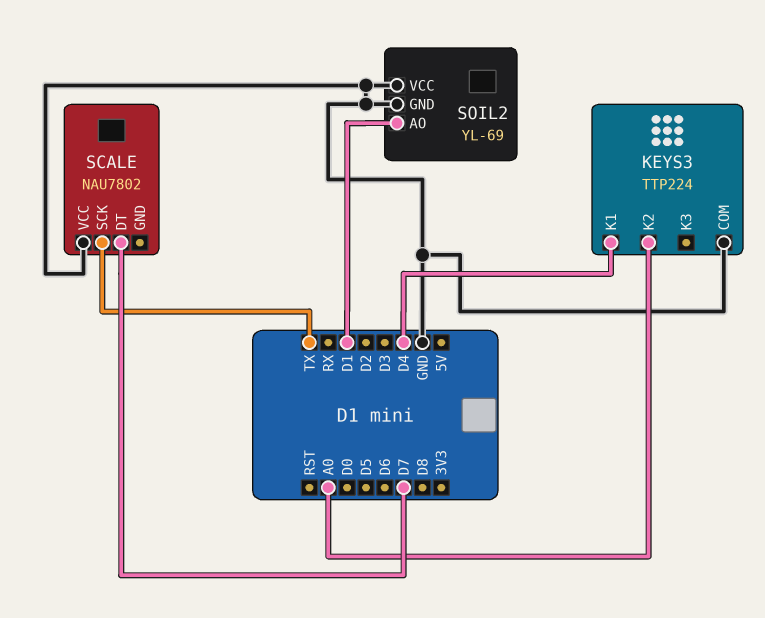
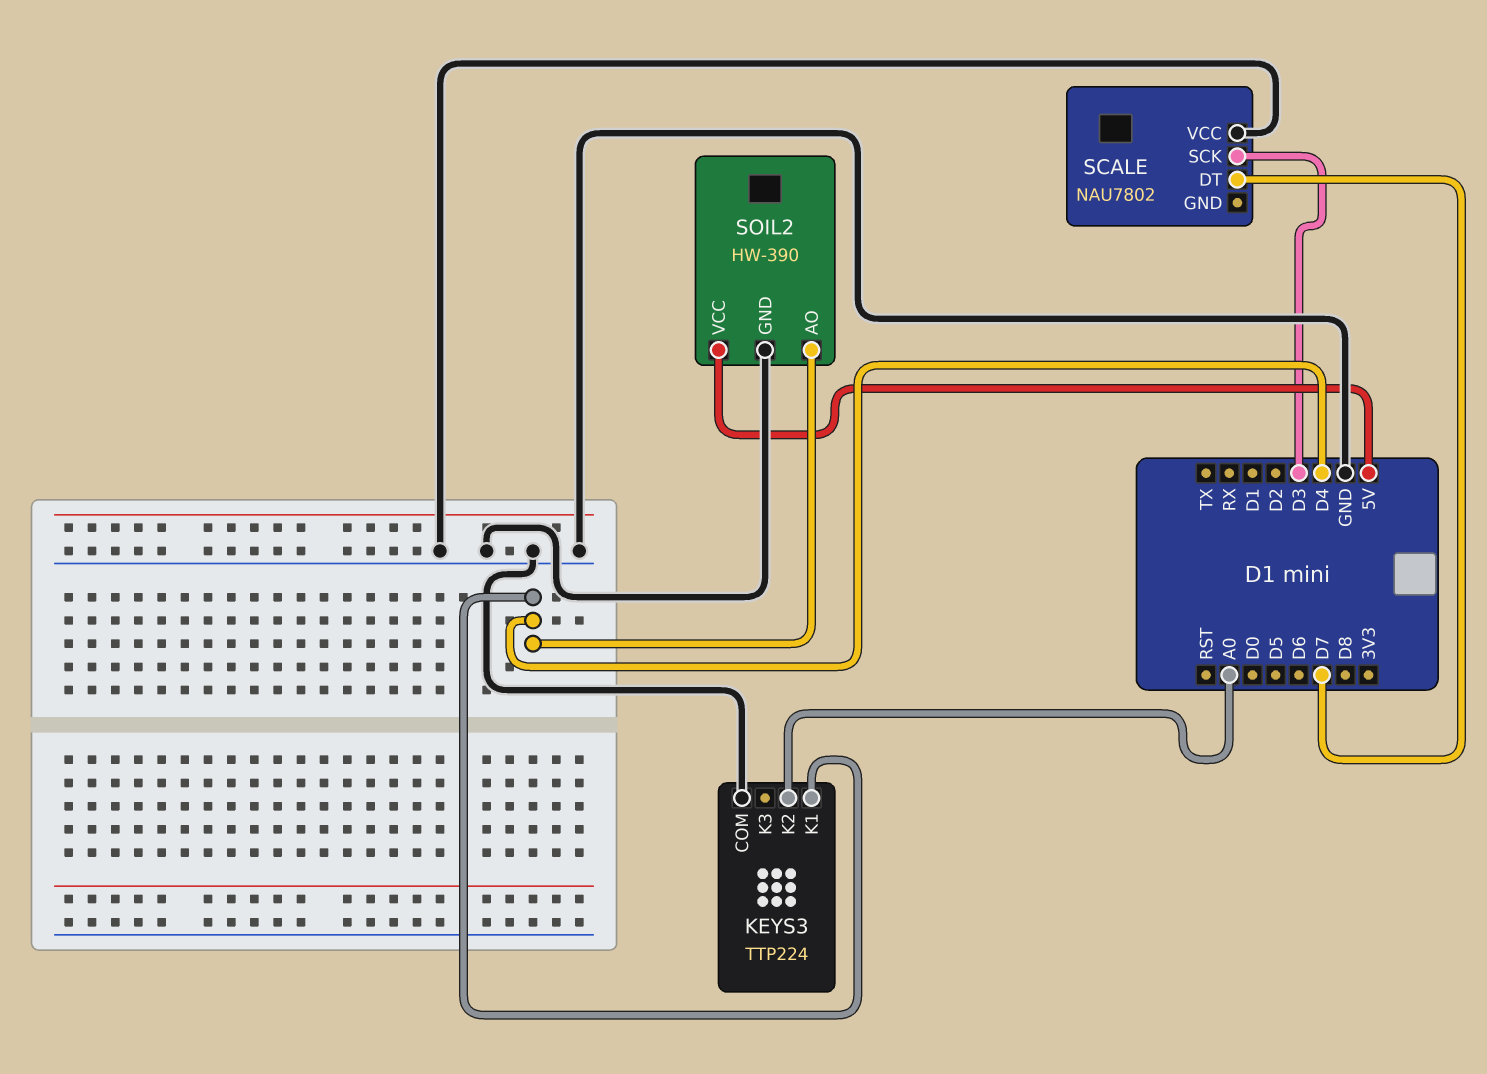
SCALE pin SCK: TX -> D3
SOIL2: YL-69 -> HW-390
SOIL2 pin AO: D1 -> D4
SOIL2 pin VCC: GND -> 5V

